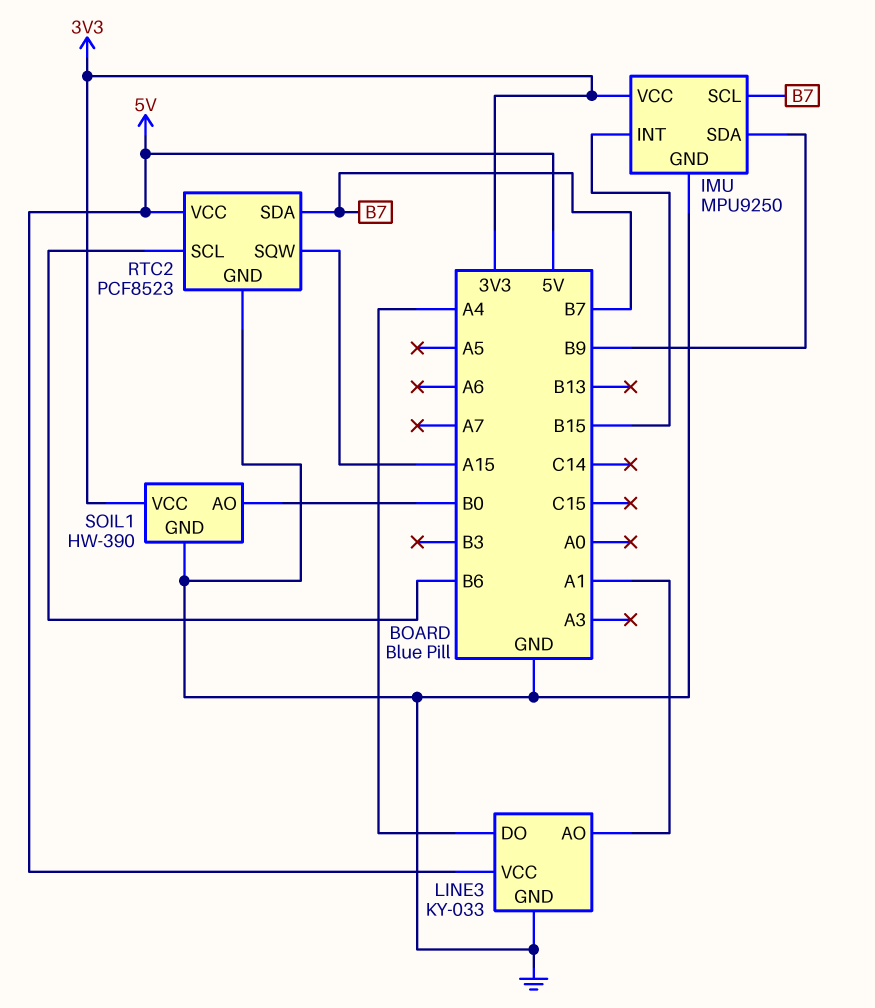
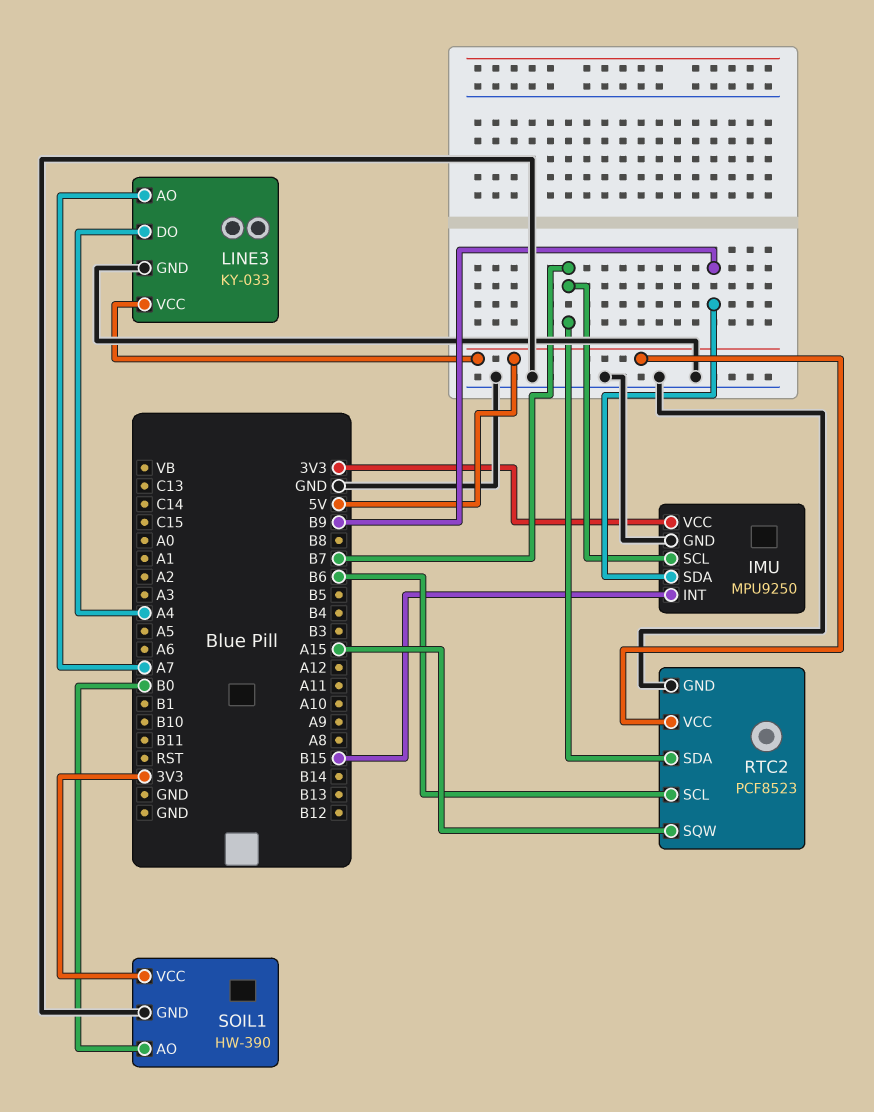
LINE3 pin AO: A1 -> A7

